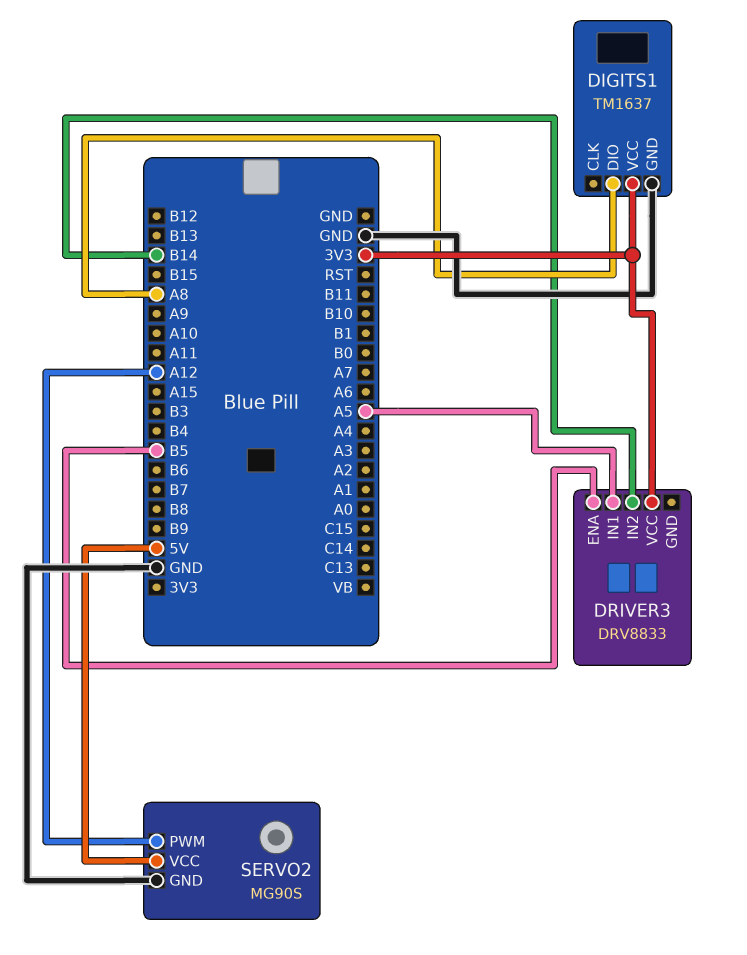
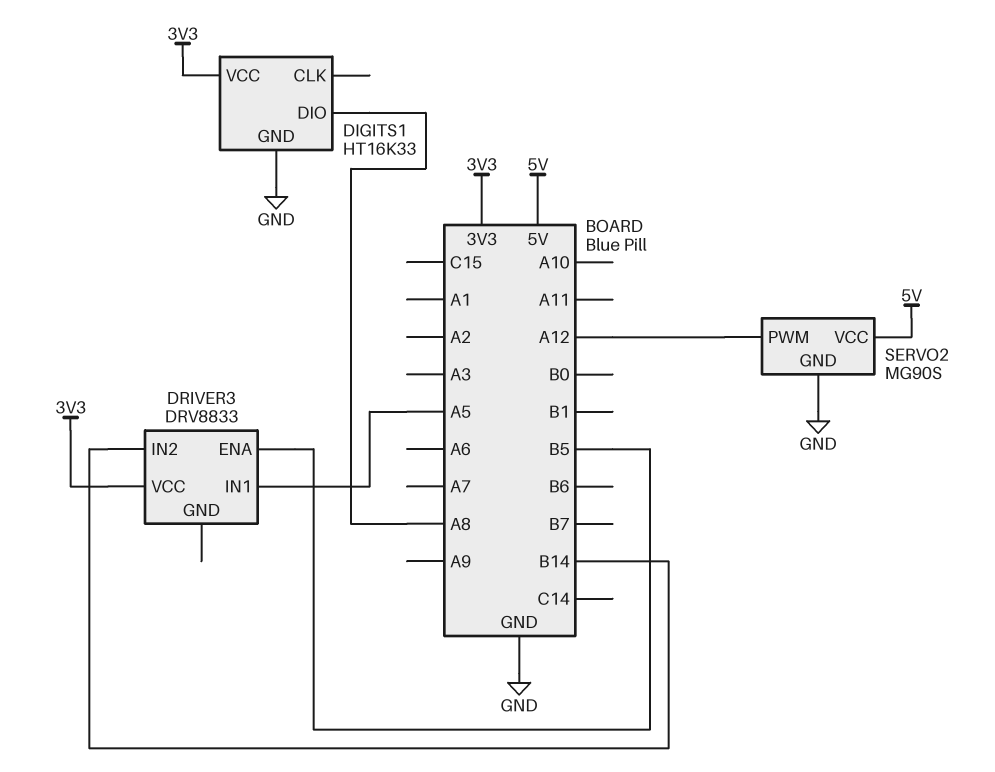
DIGITS1: TM1637 -> HT16K33

